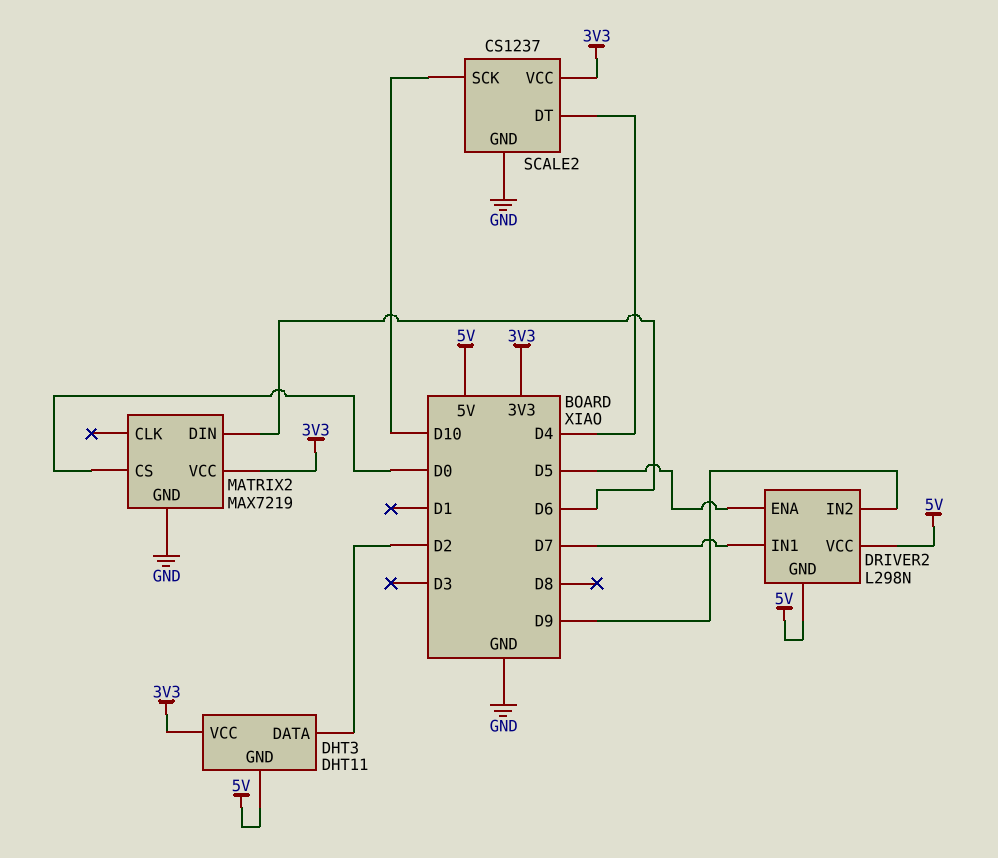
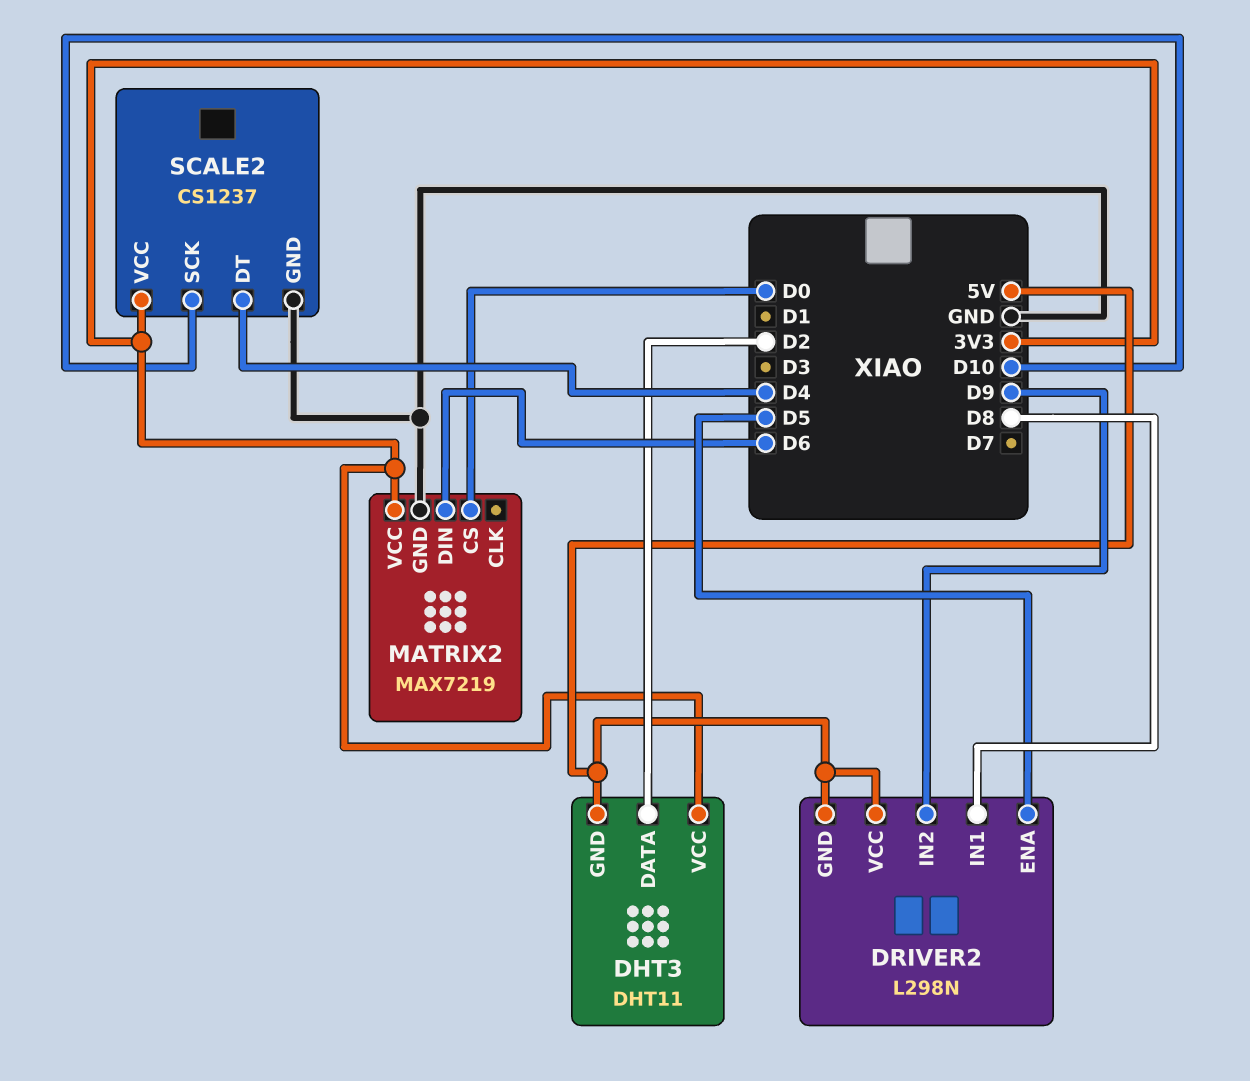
DRIVER2 pin IN1: D7 -> D8

